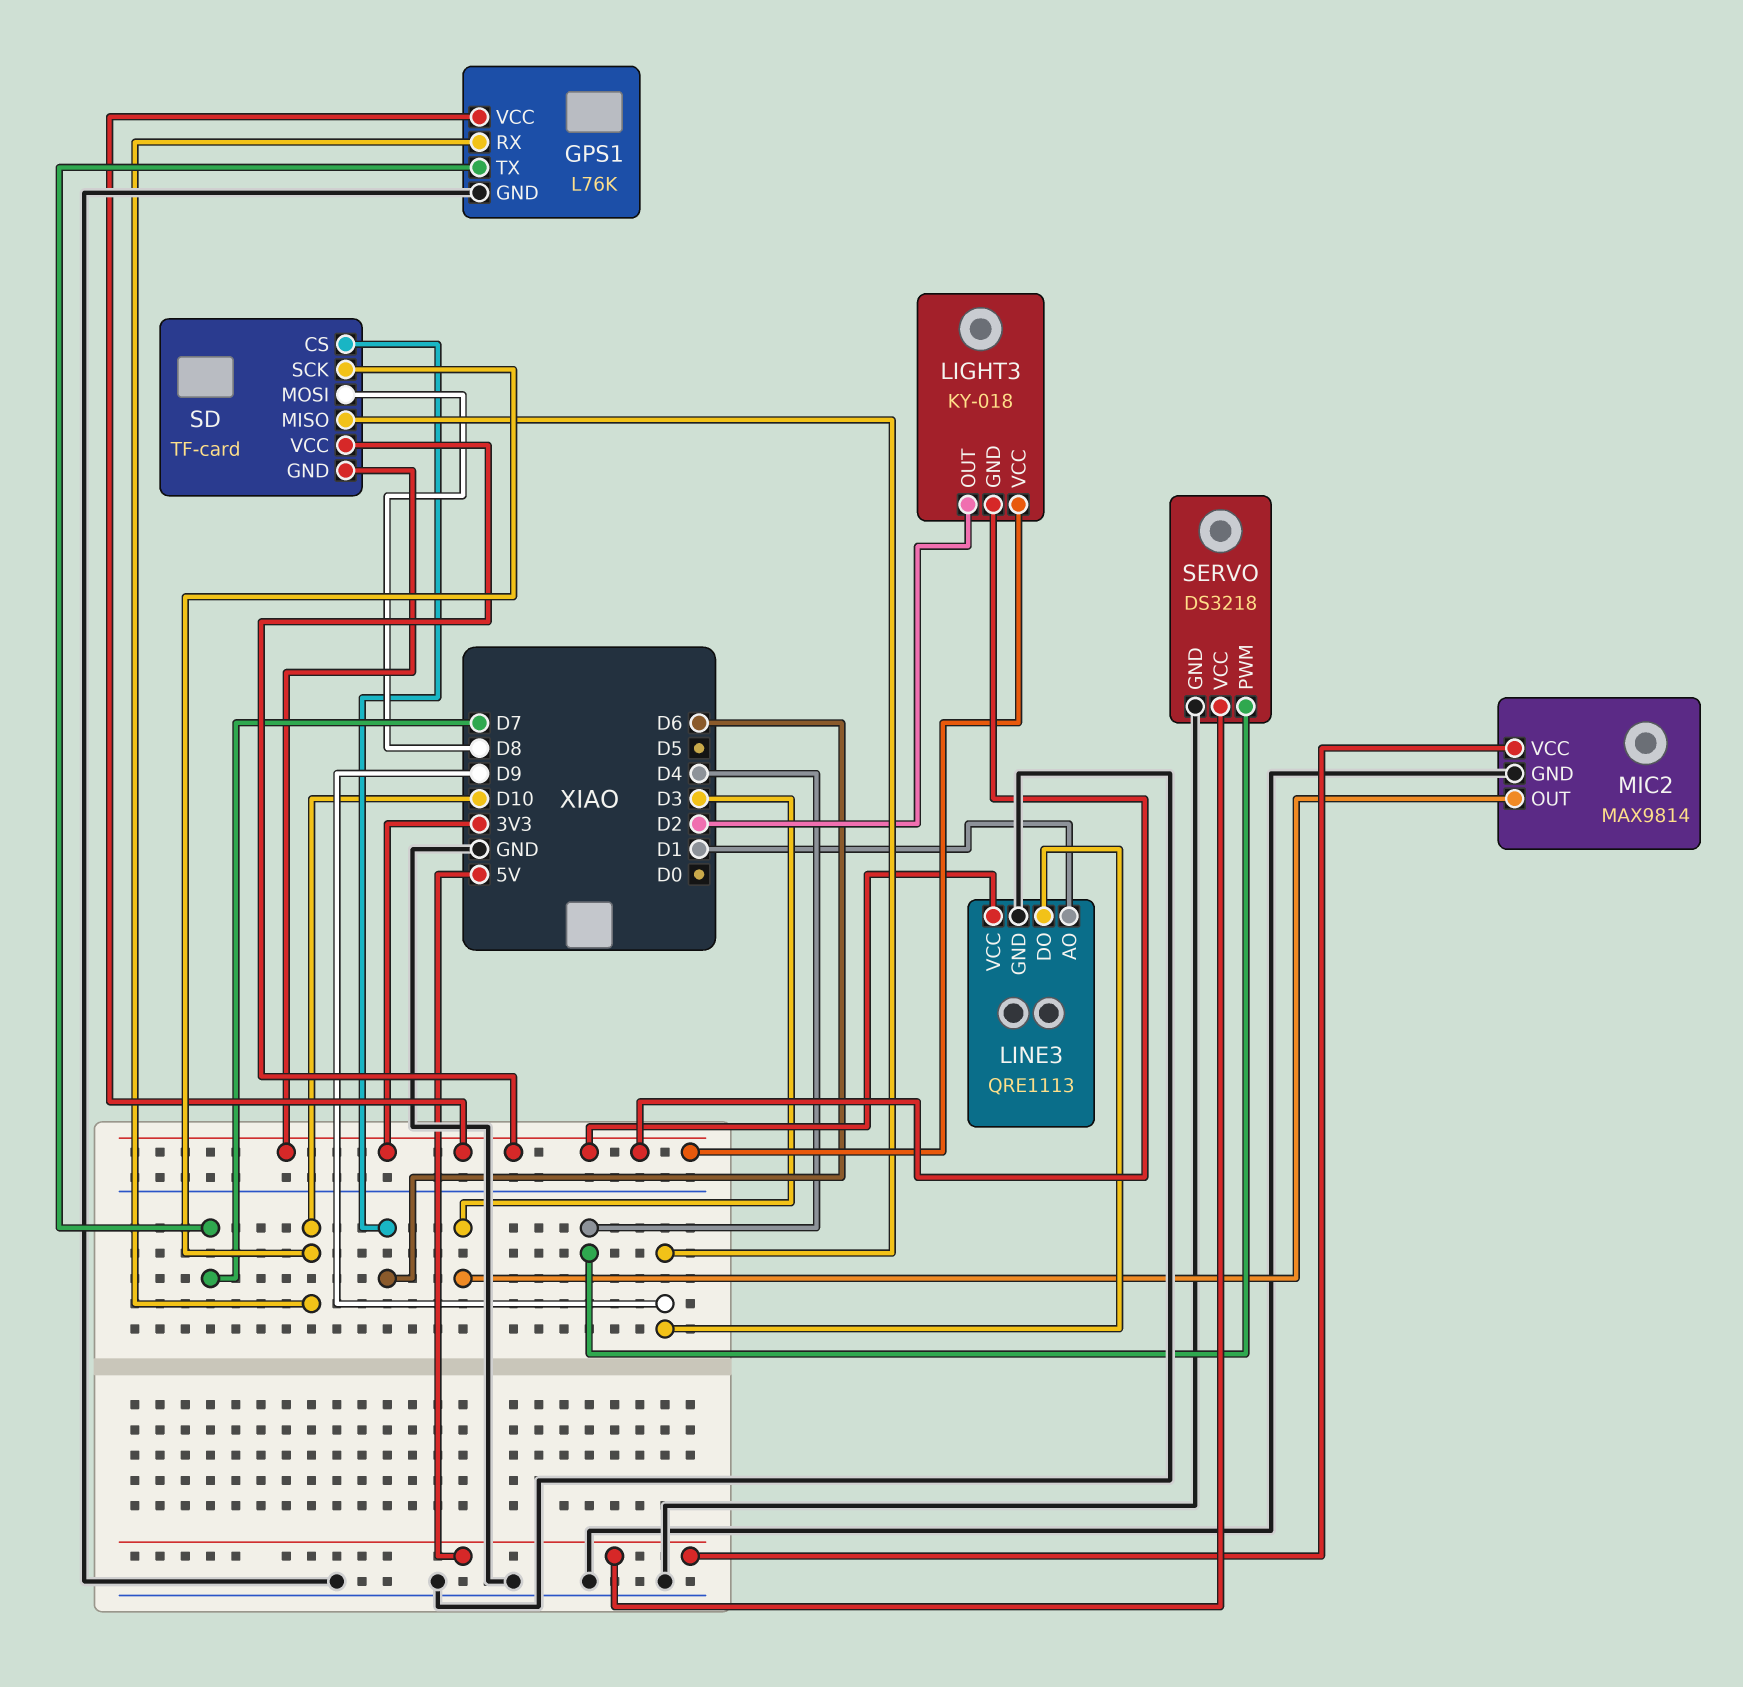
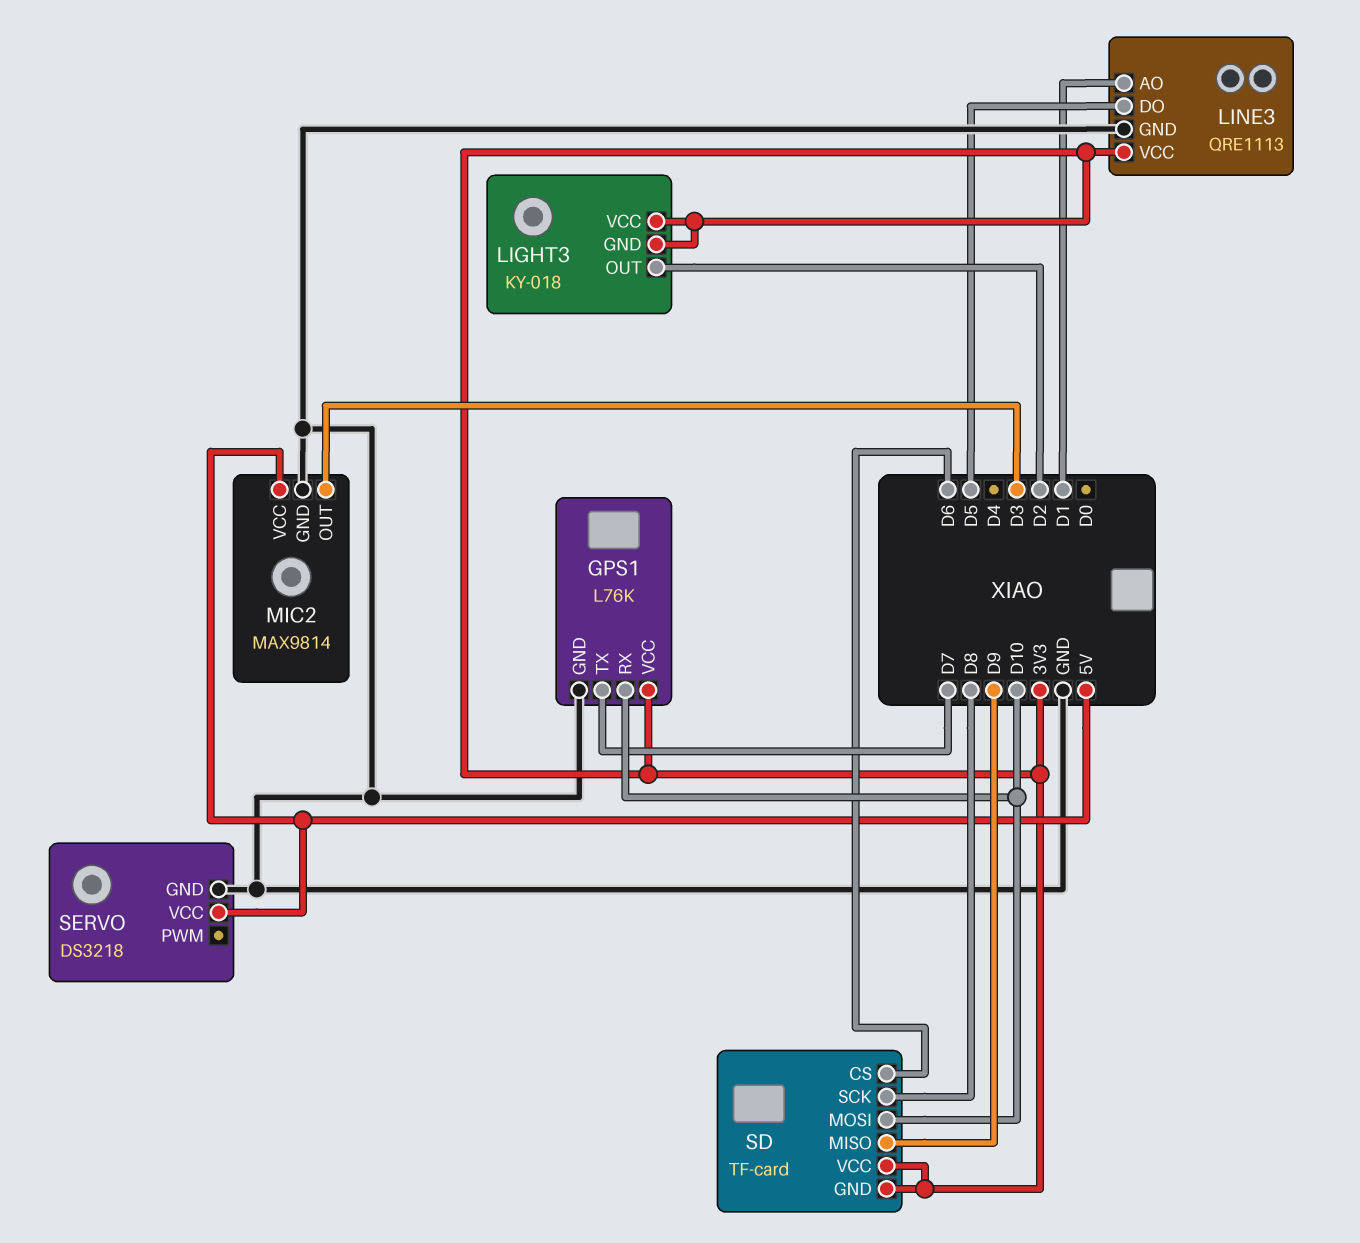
LINE3 pin DO: D9 -> D5
SD pin MOSI: D8 -> D10
SD pin SCK: D10 -> D8
SERVO pin PWM: D4 -> none

